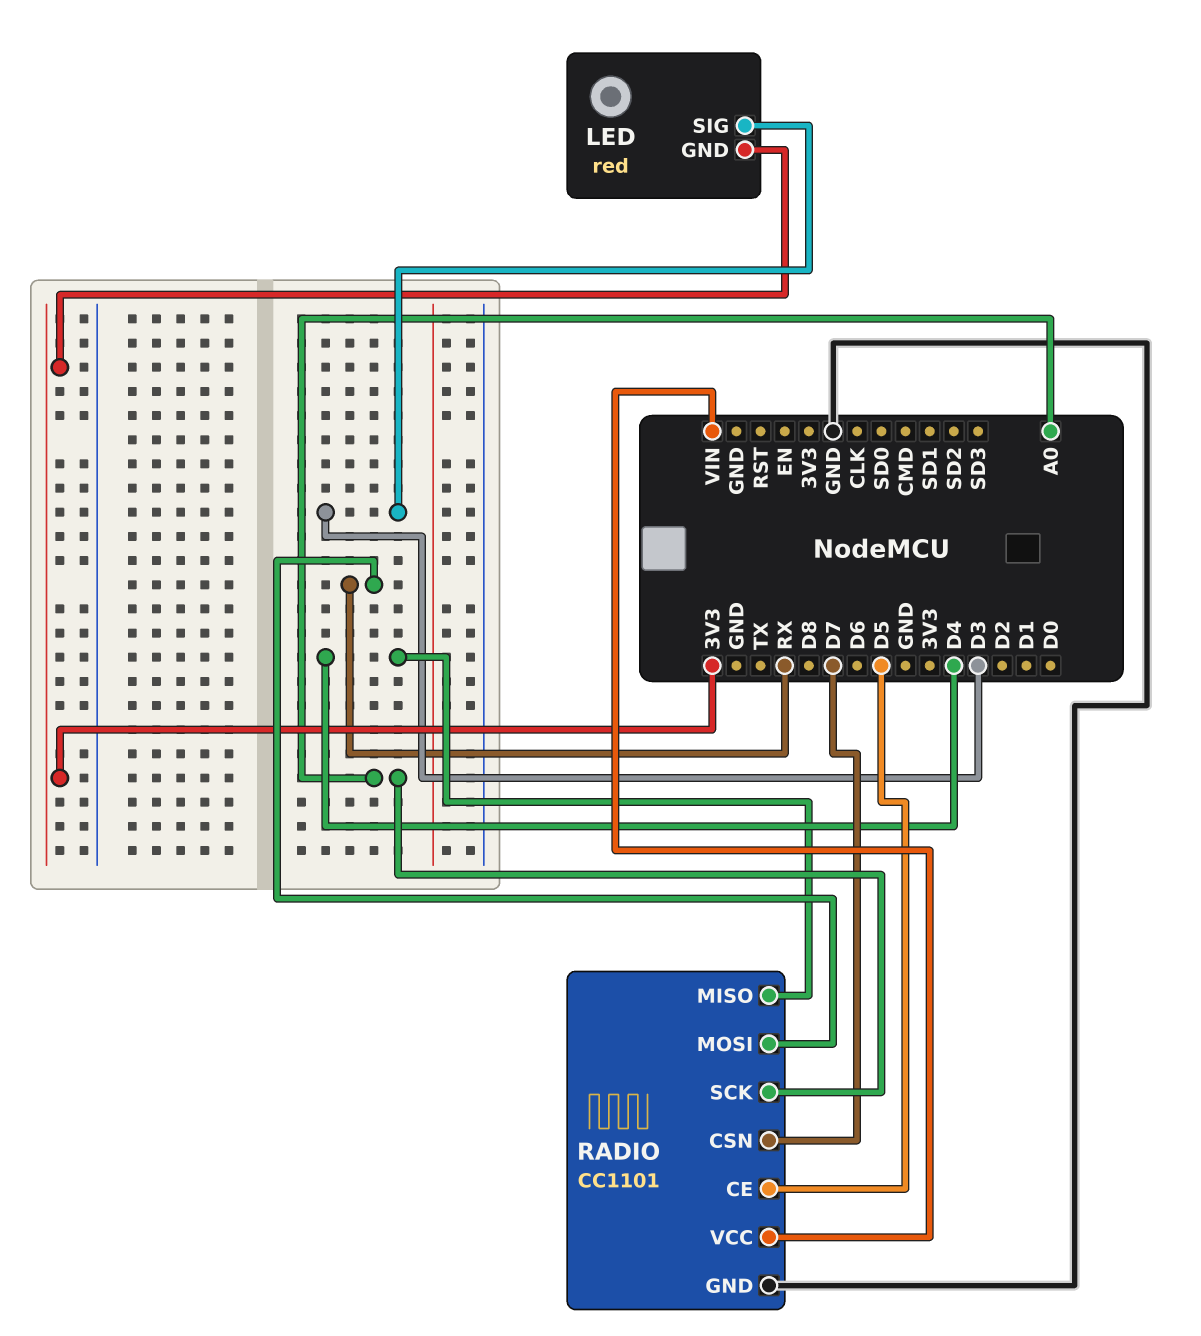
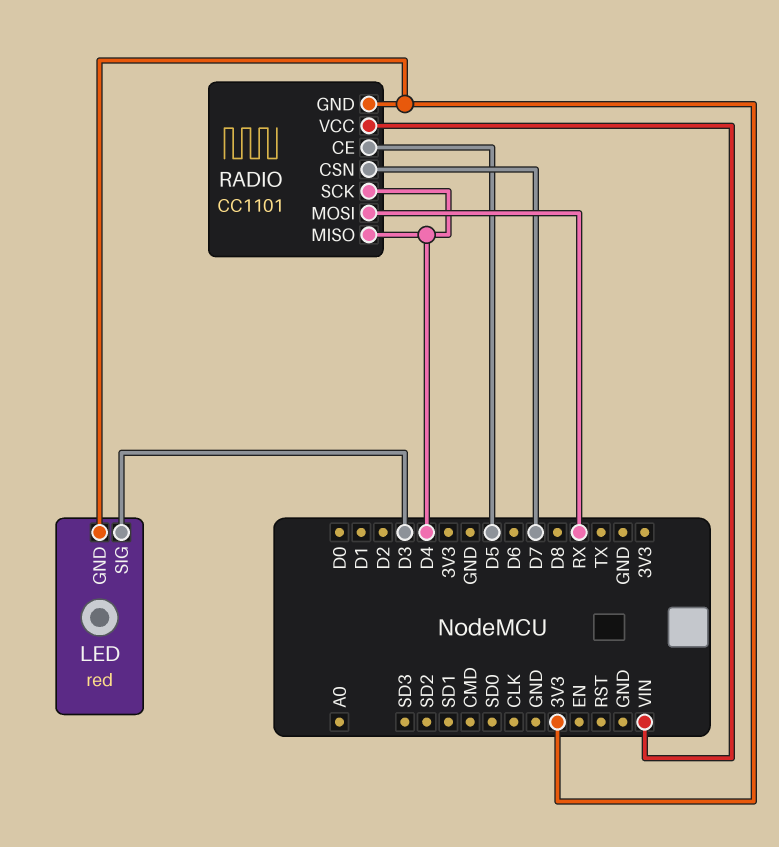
RADIO pin GND: GND -> 3V3
RADIO pin SCK: A0 -> D4

